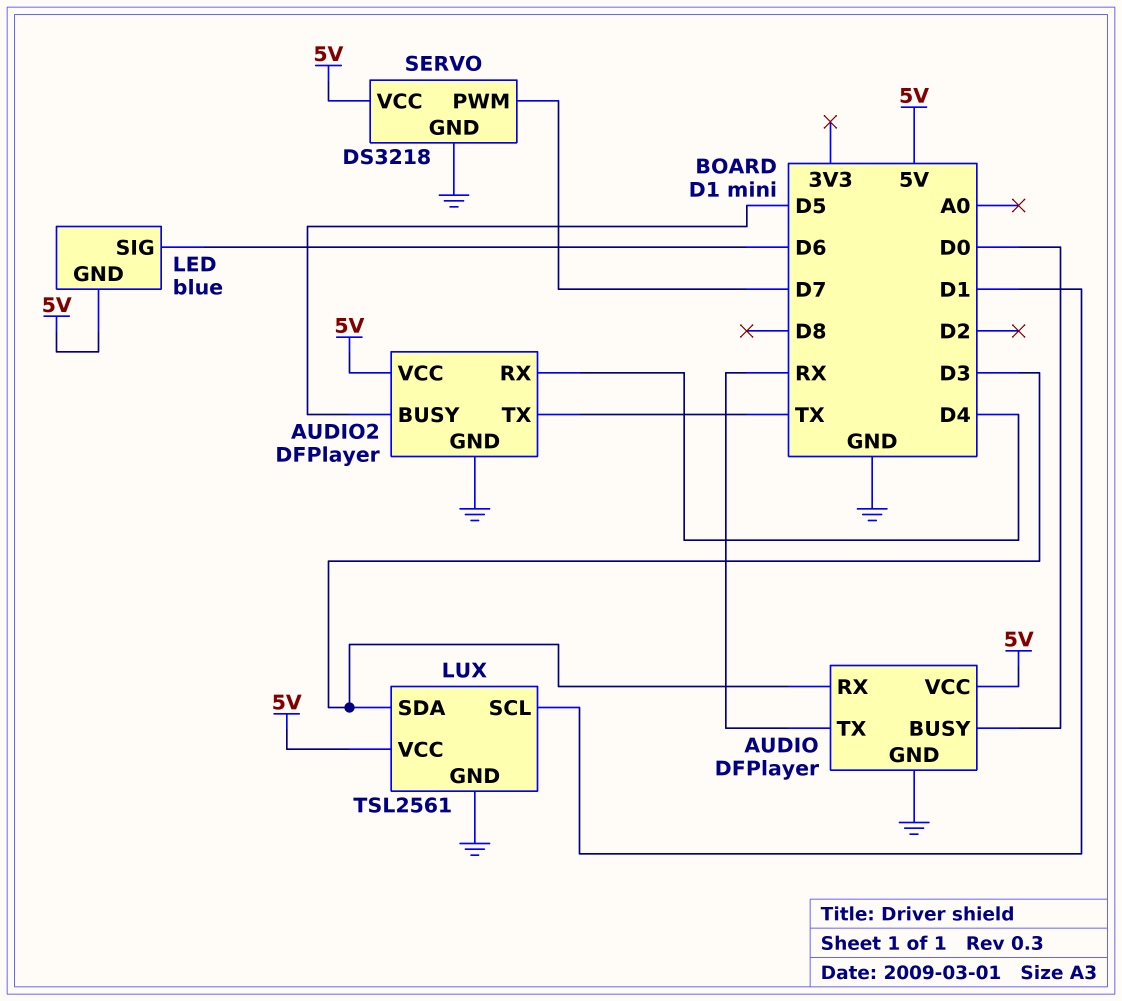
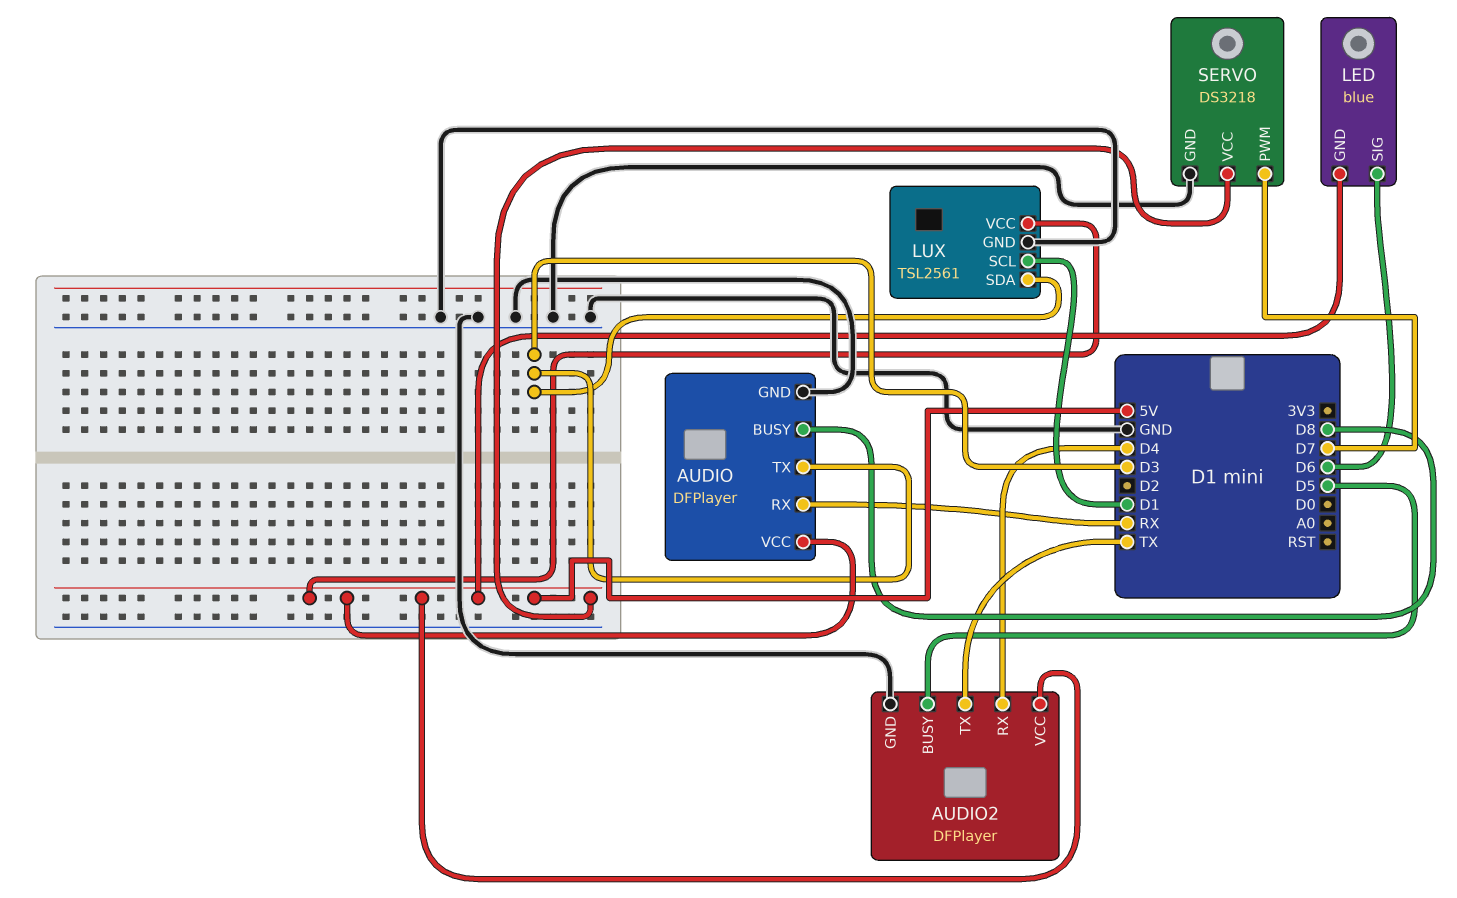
AUDIO pin BUSY: D0 -> D8
AUDIO pin RX: D3 -> RX
AUDIO pin TX: RX -> D3

